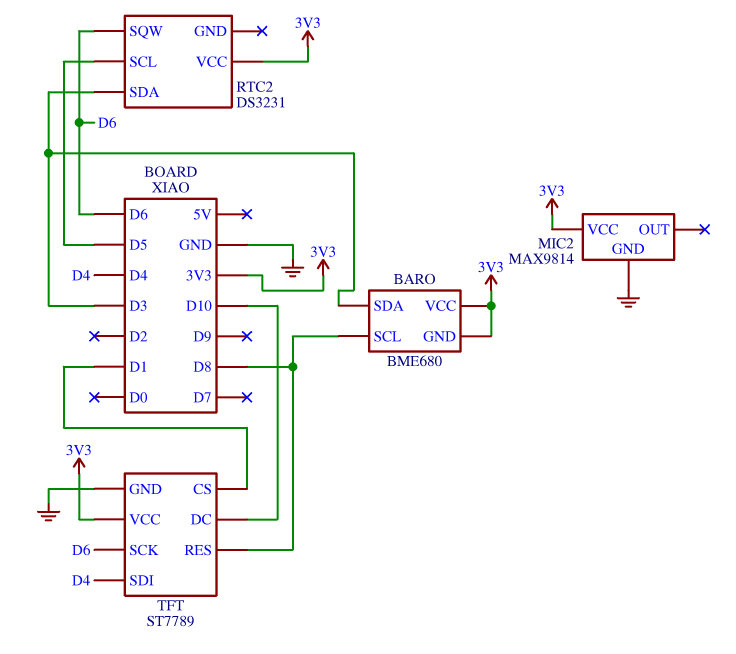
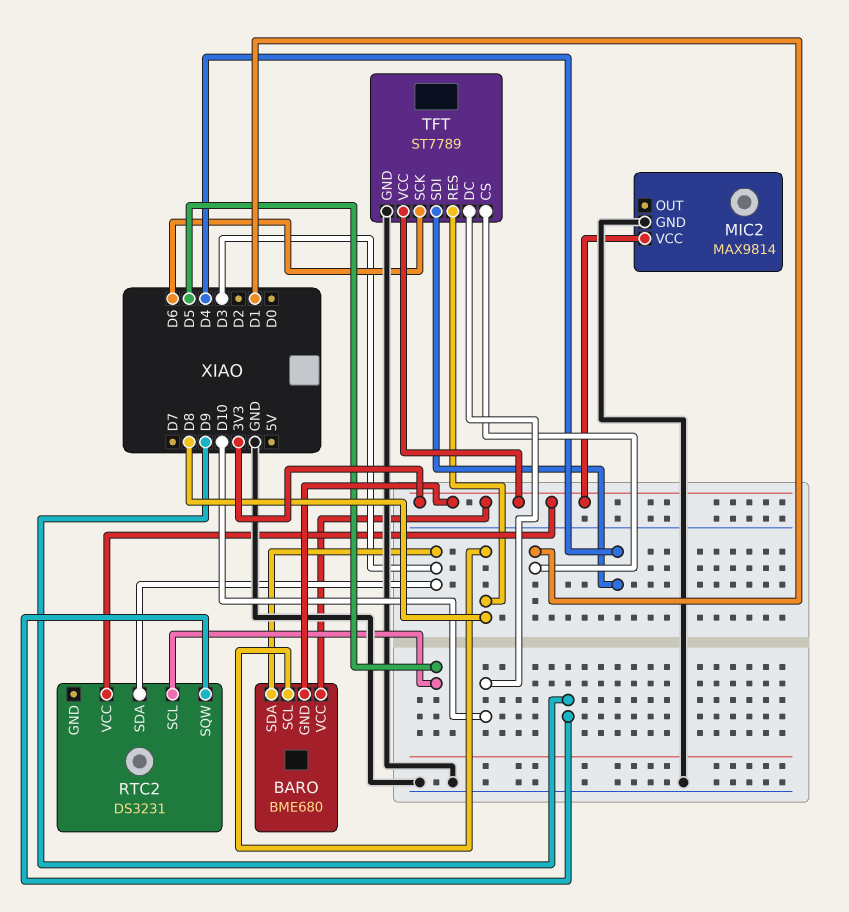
RTC2 pin SQW: D6 -> D9

